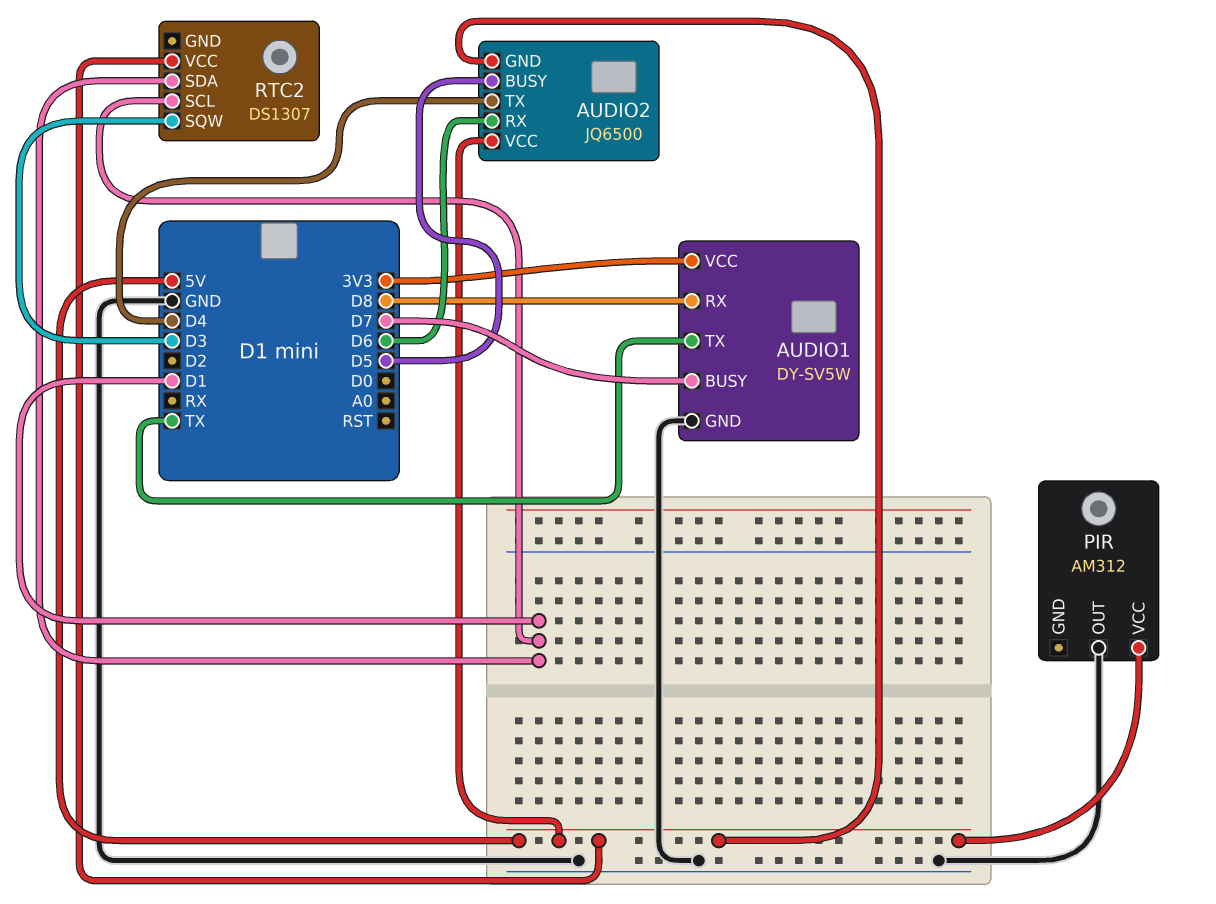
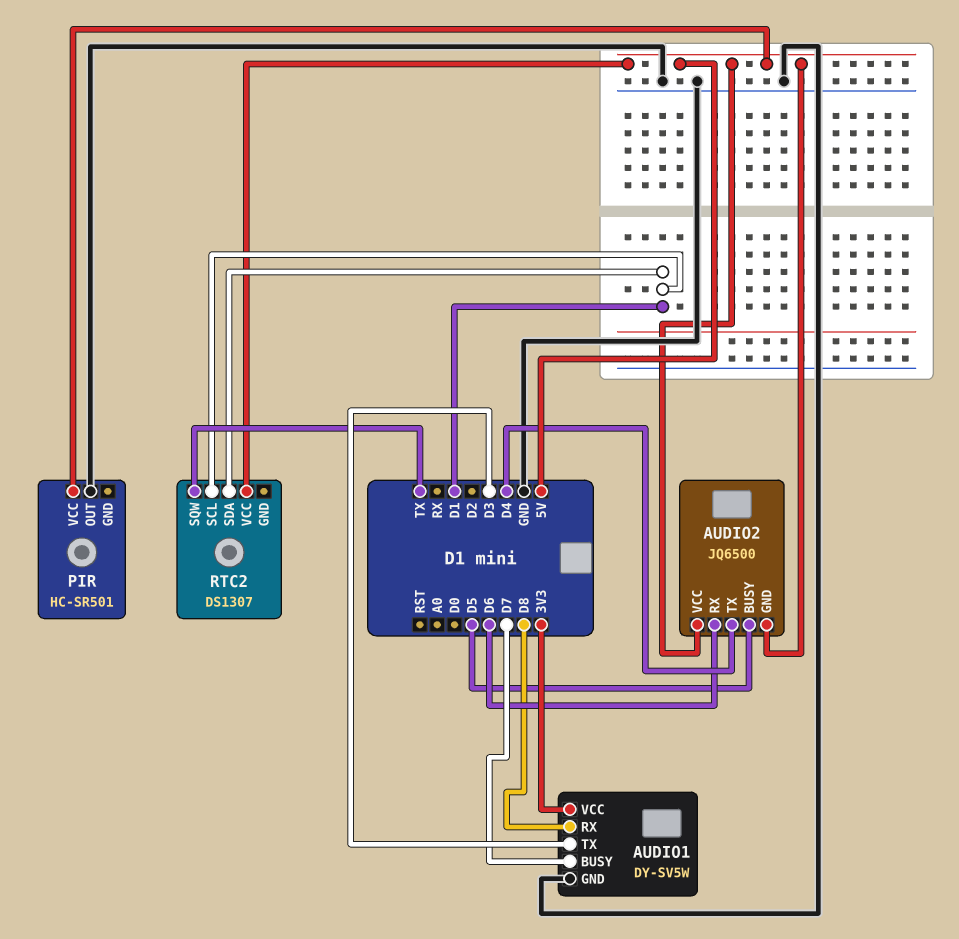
AUDIO1 pin TX: TX -> D3
PIR: AM312 -> HC-SR501
RTC2 pin SQW: D3 -> TX

